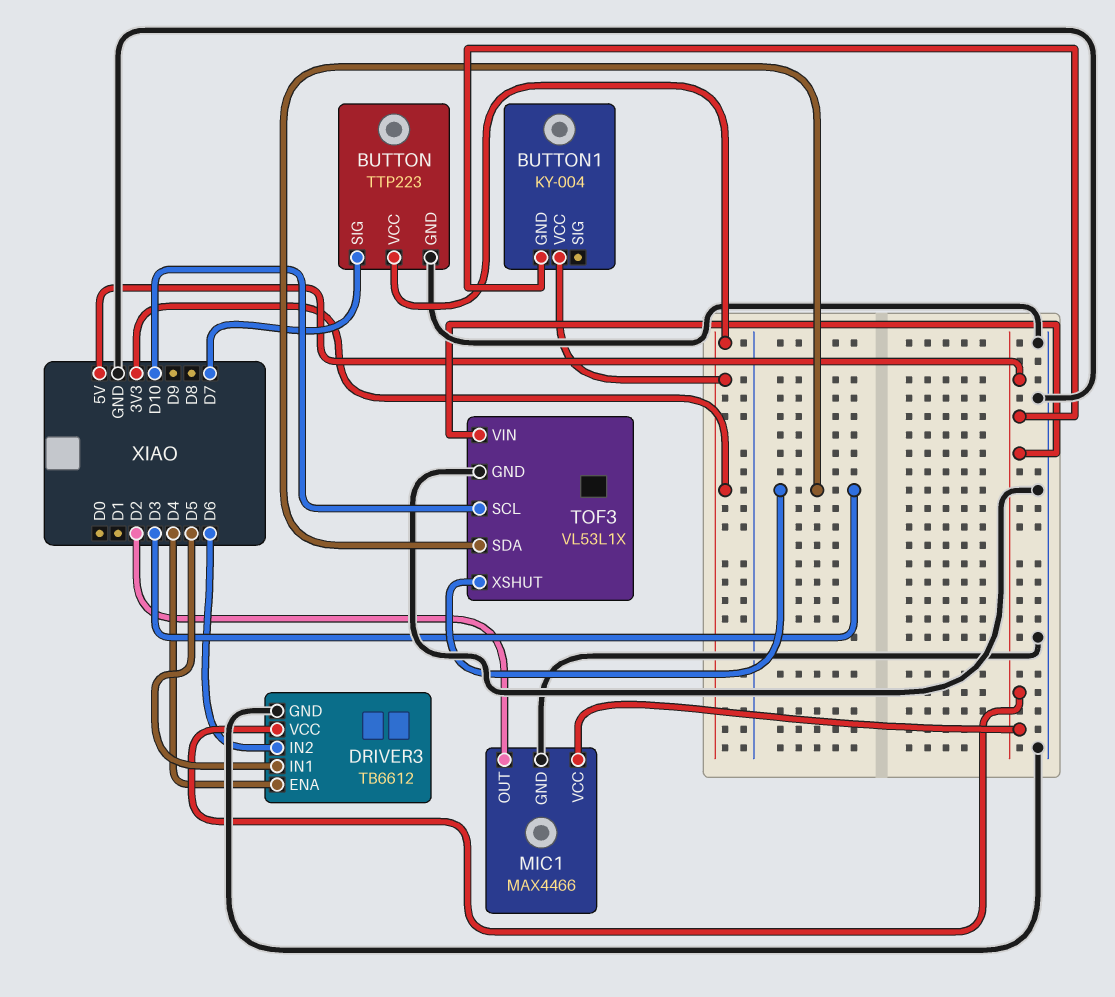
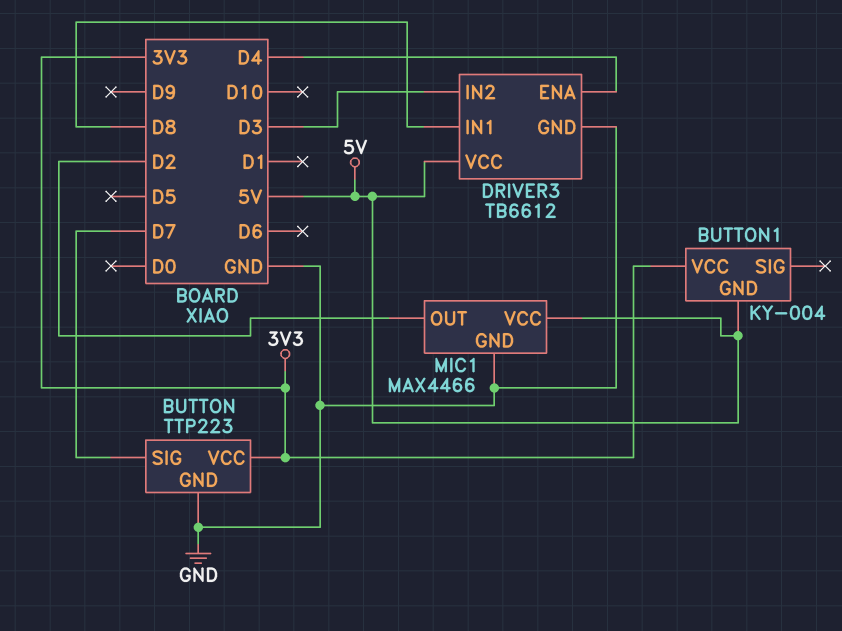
DRIVER3 pin IN1: D5 -> D8
DRIVER3 pin IN2: D6 -> D3
TOF3: VL53L1X -> none
TOF3 pin GND: GND -> none
TOF3 pin SCL: D10 -> none
TOF3 pin SDA: D3 -> none
TOF3 pin VIN: 5V -> none
TOF3 pin XSHUT: D3 -> none

